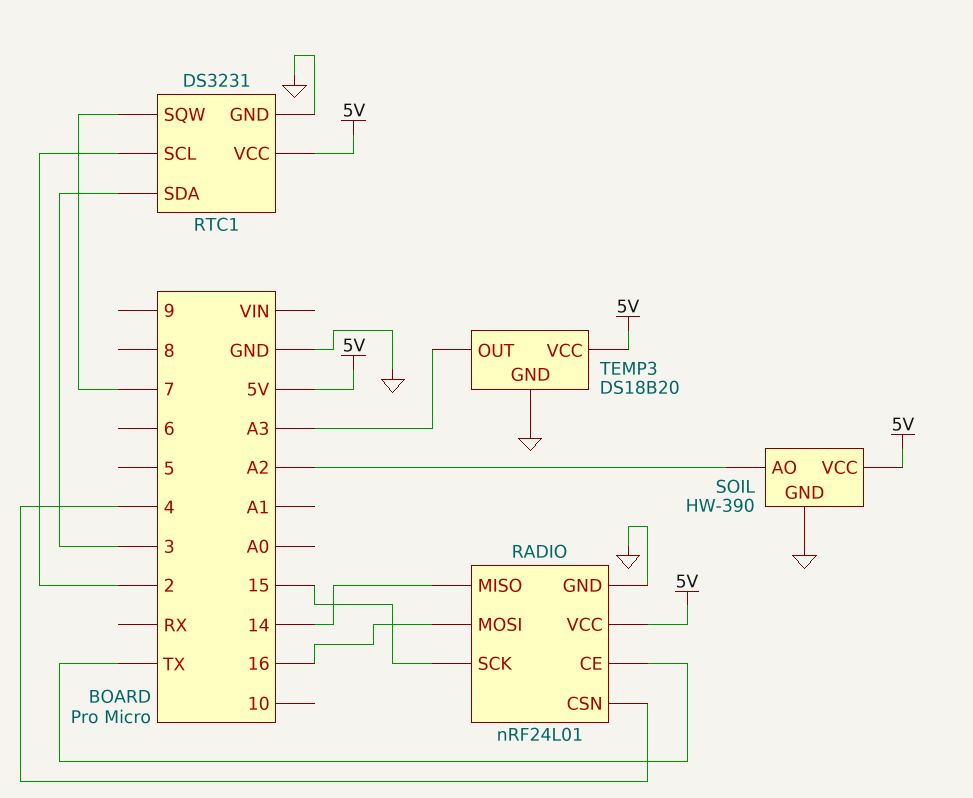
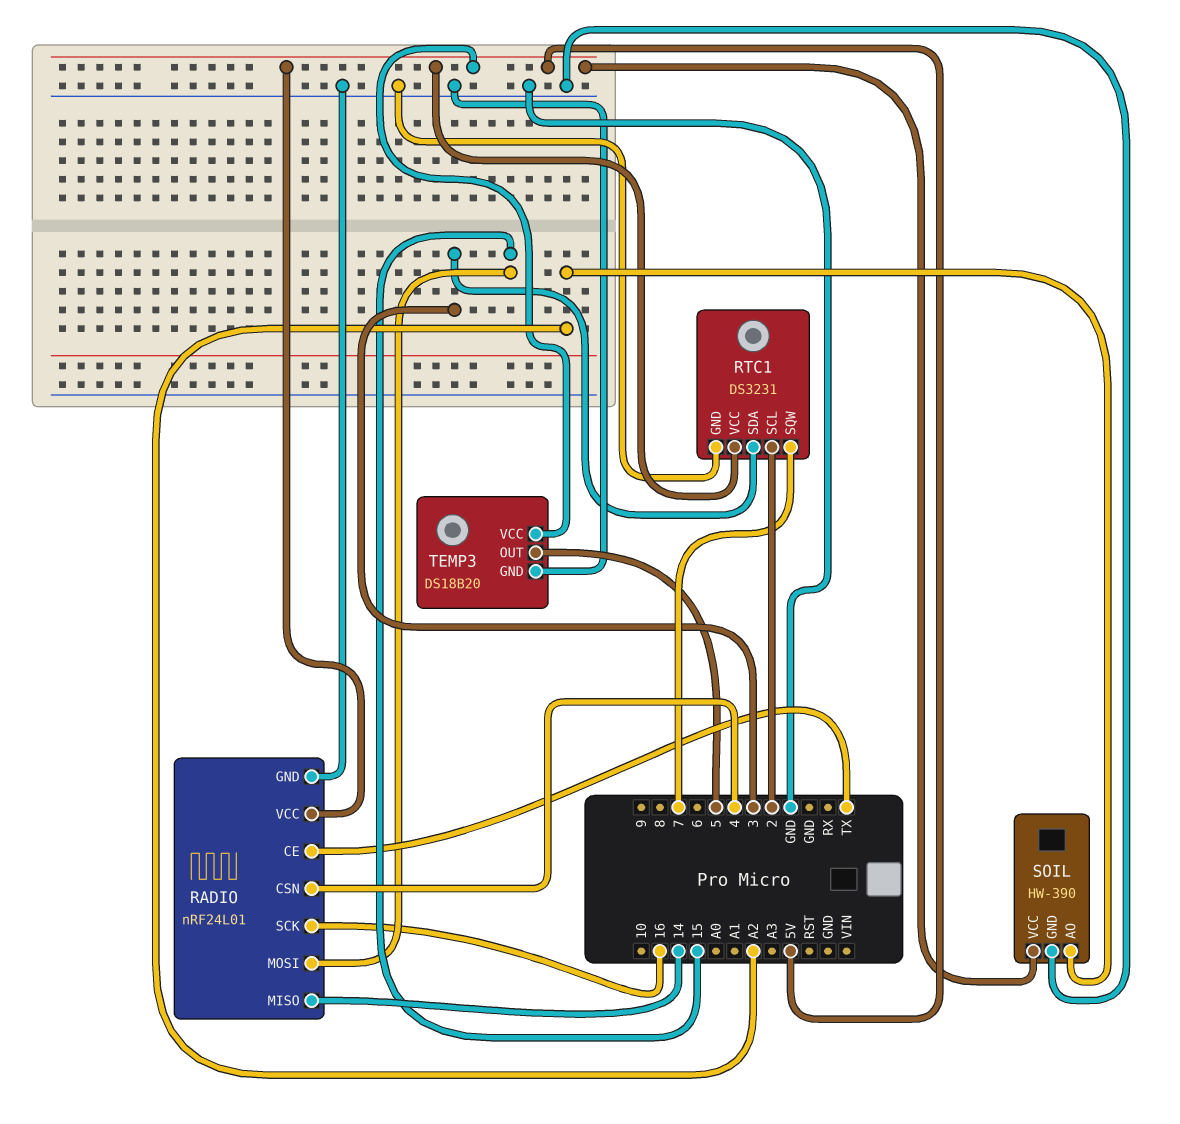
RADIO pin MOSI: 16 -> 15
RADIO pin SCK: 15 -> 16
TEMP3 pin OUT: A3 -> 5

